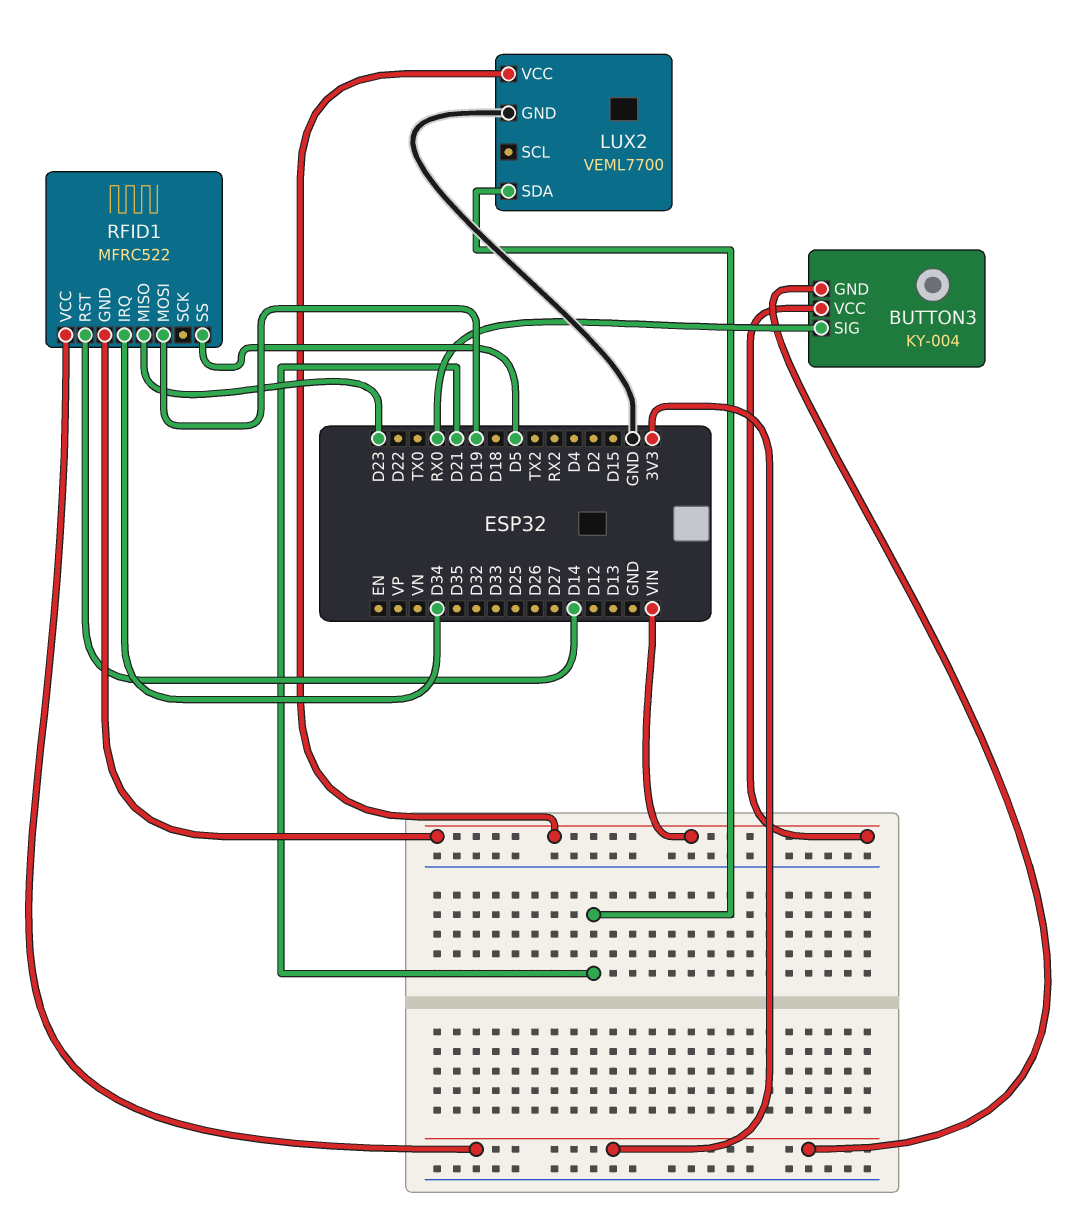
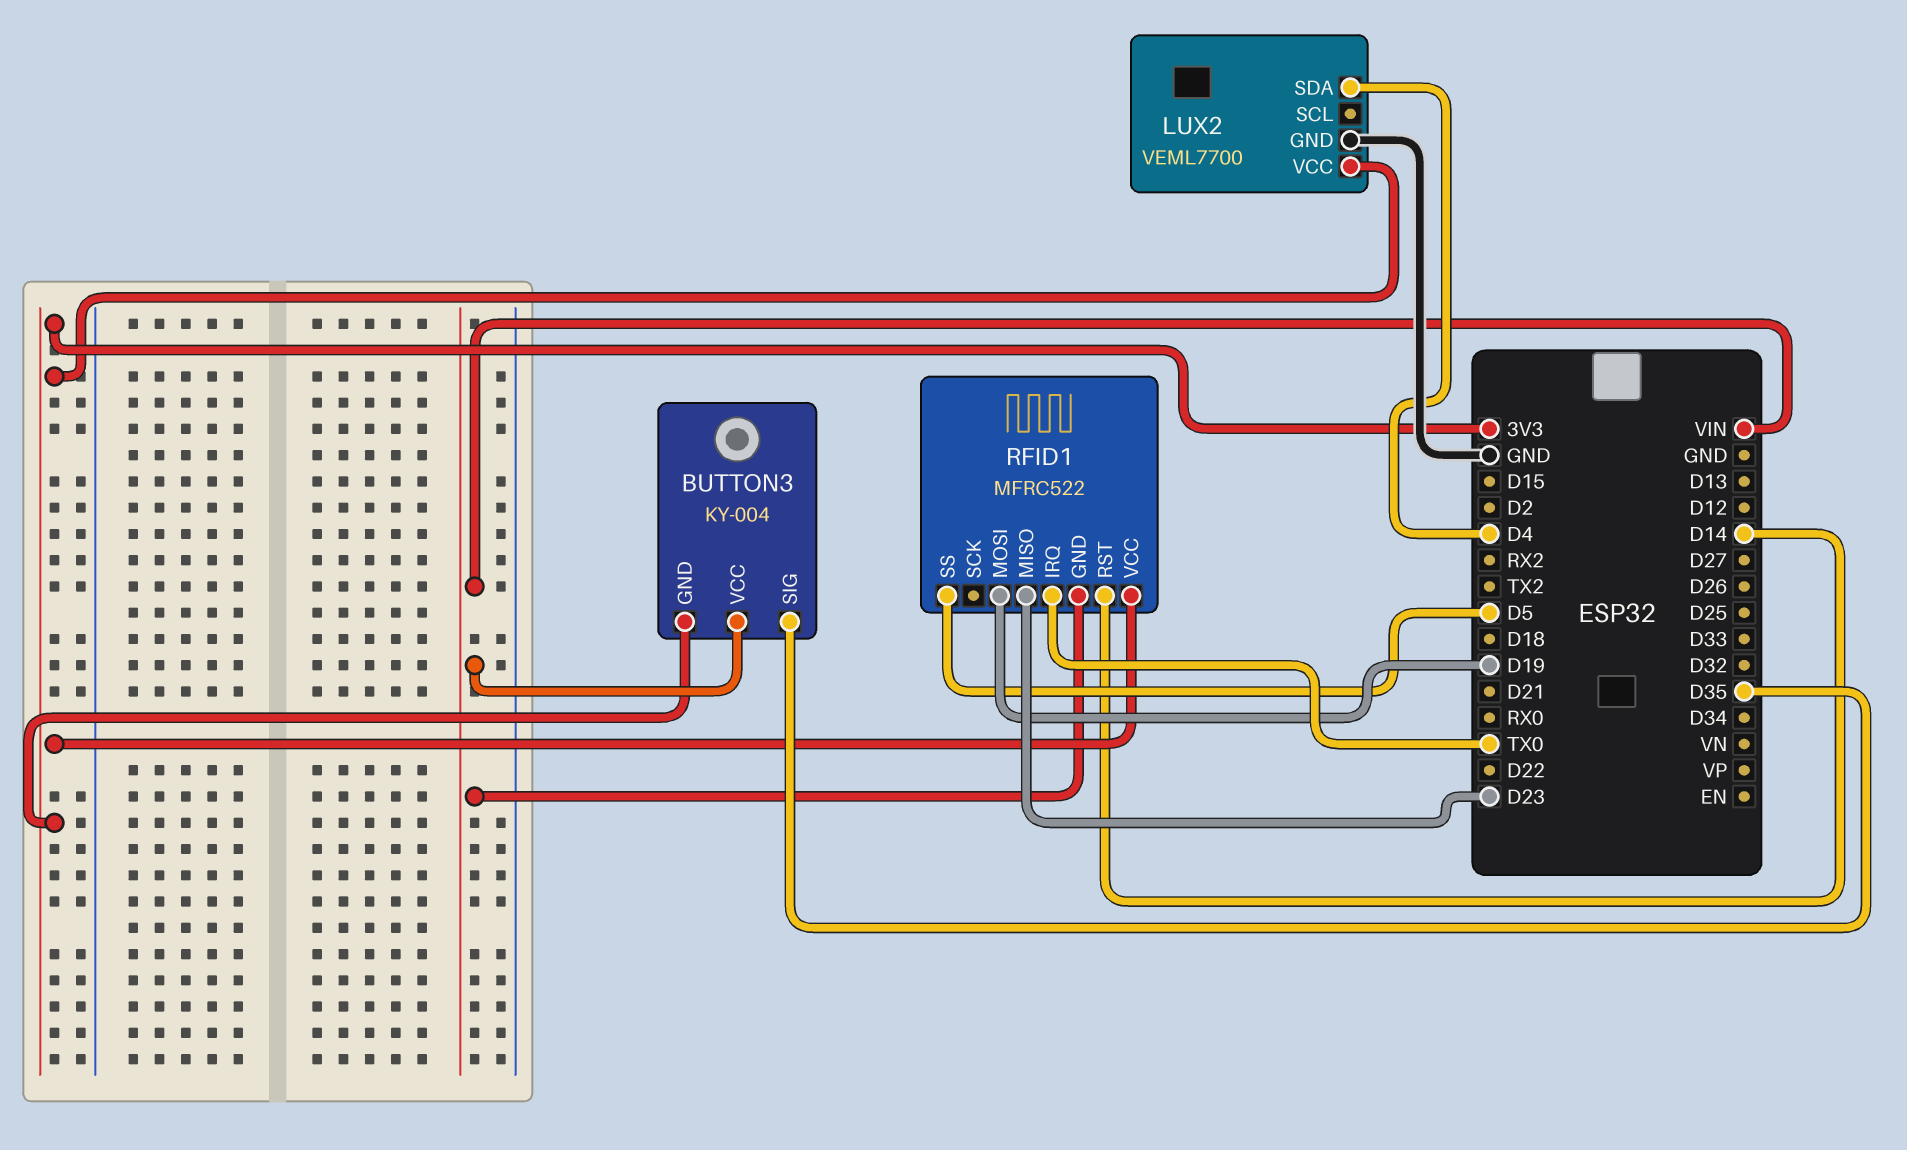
BUTTON3 pin SIG: RX0 -> D35
LUX2 pin SDA: D21 -> D4
LUX2 pin VCC: VIN -> 3V3
RFID1 pin IRQ: D34 -> TX0

